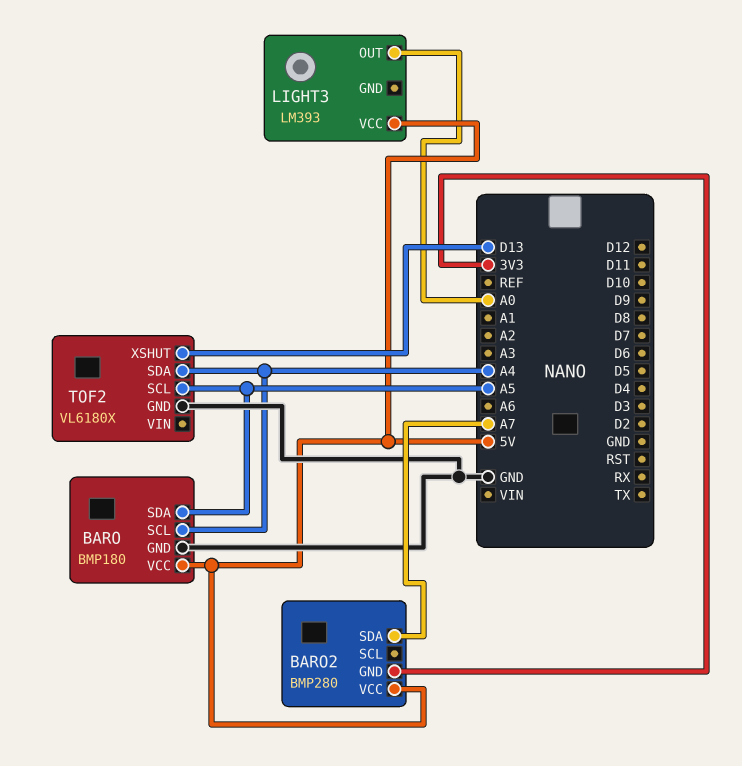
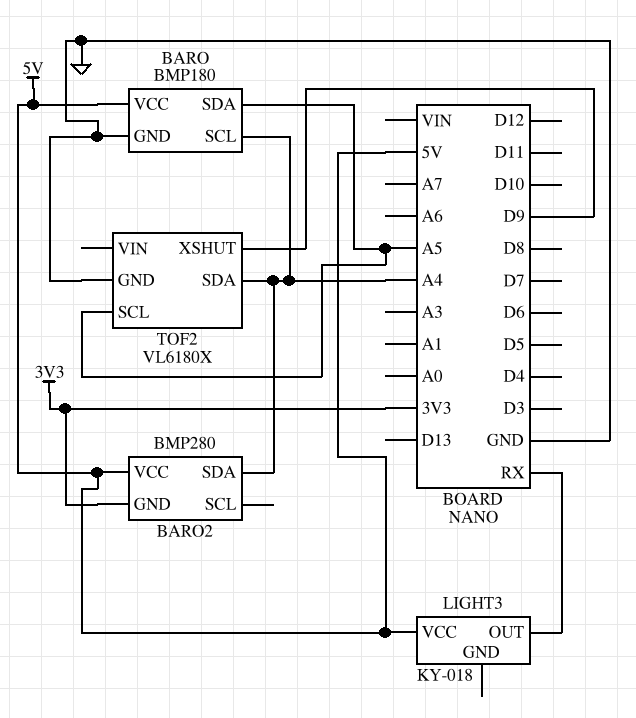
BARO2 pin SDA: A7 -> A4
LIGHT3: LM393 -> KY-018
LIGHT3 pin OUT: A0 -> RX
TOF2 pin XSHUT: D13 -> D9

